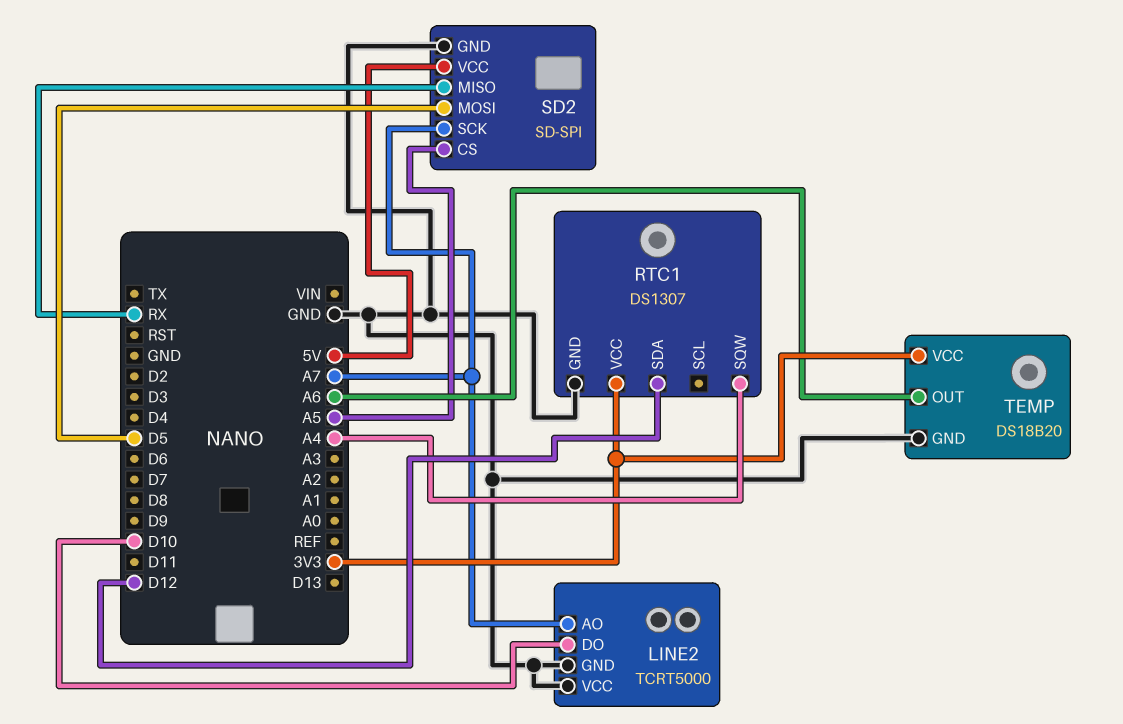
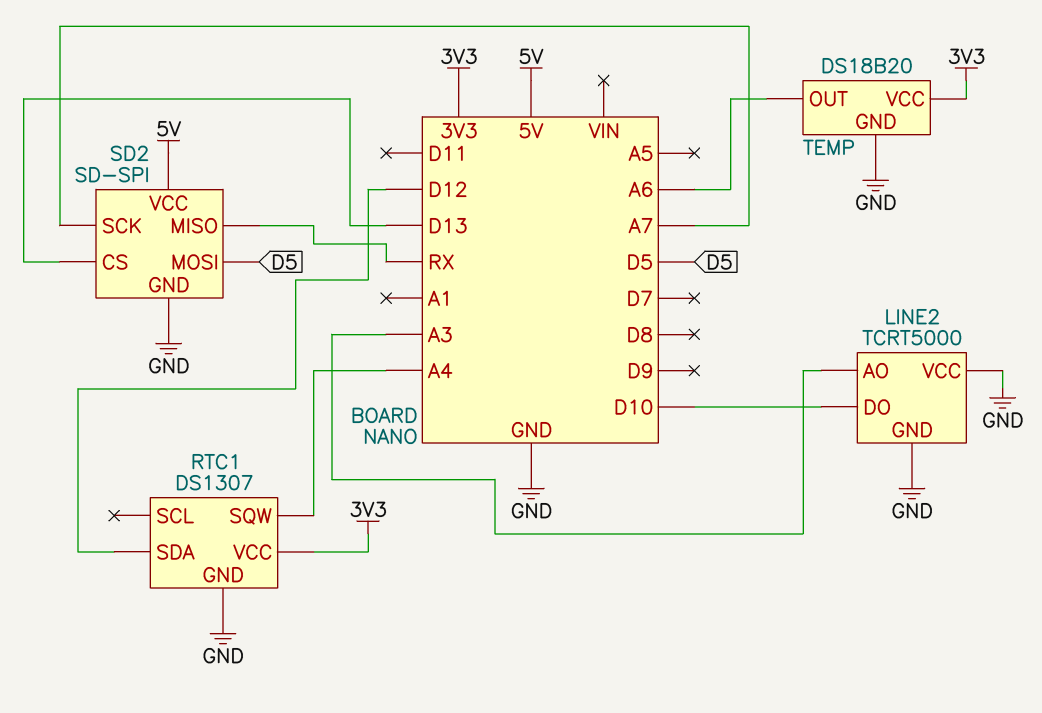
LINE2 pin AO: A7 -> A3
SD2 pin CS: A5 -> D13

